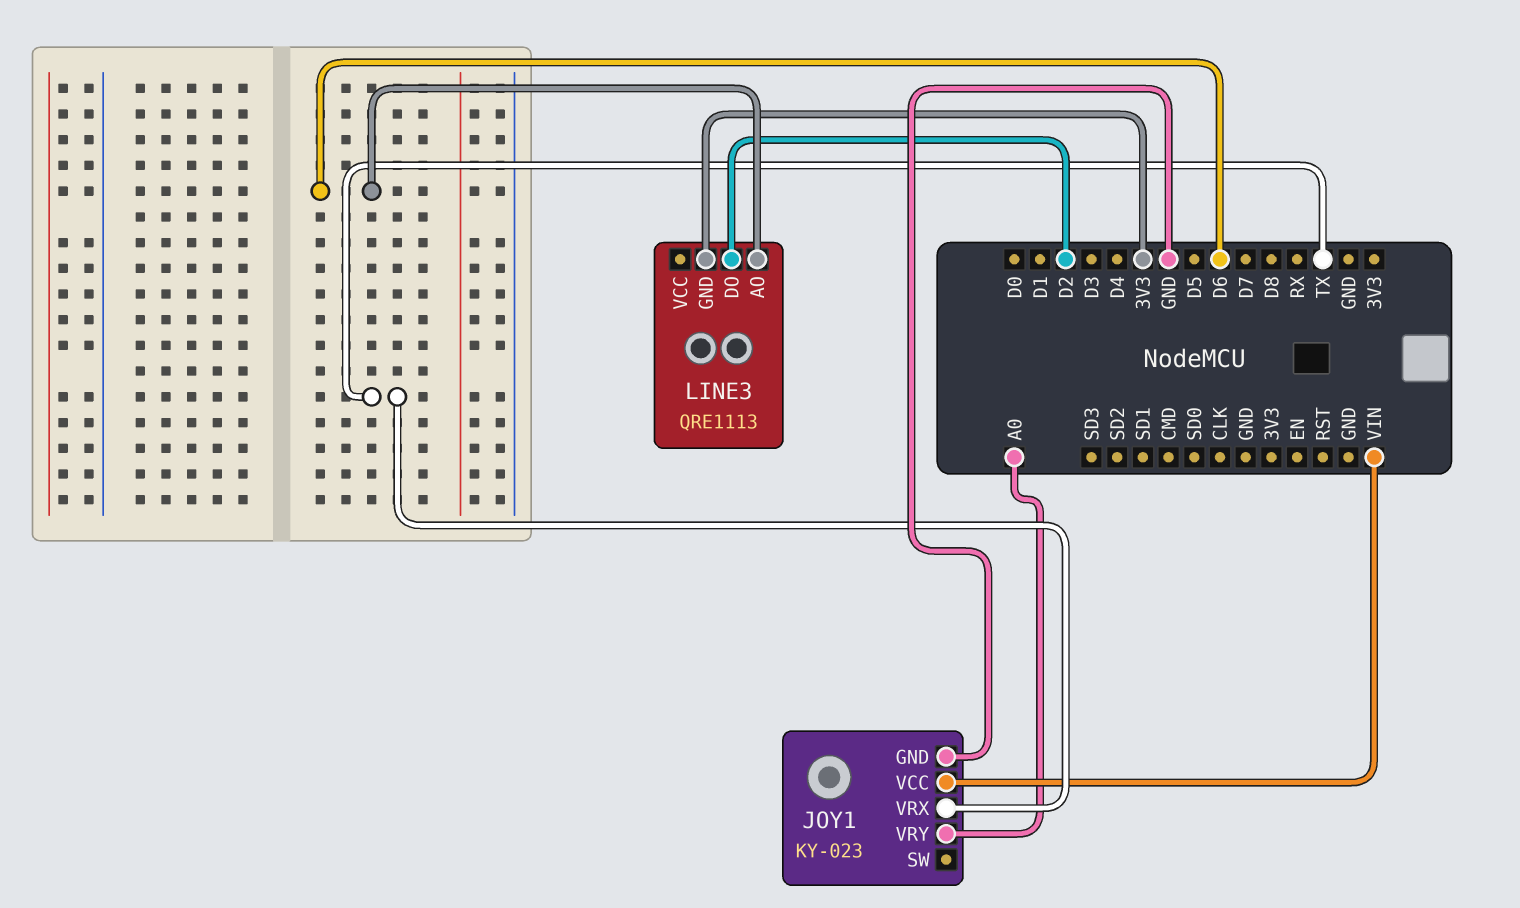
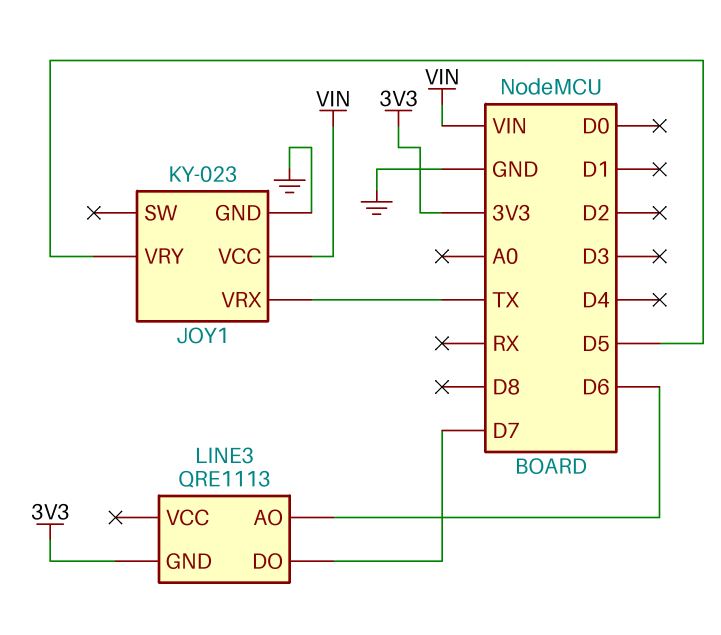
JOY1 pin VRY: A0 -> D5
LINE3 pin DO: D2 -> D7

